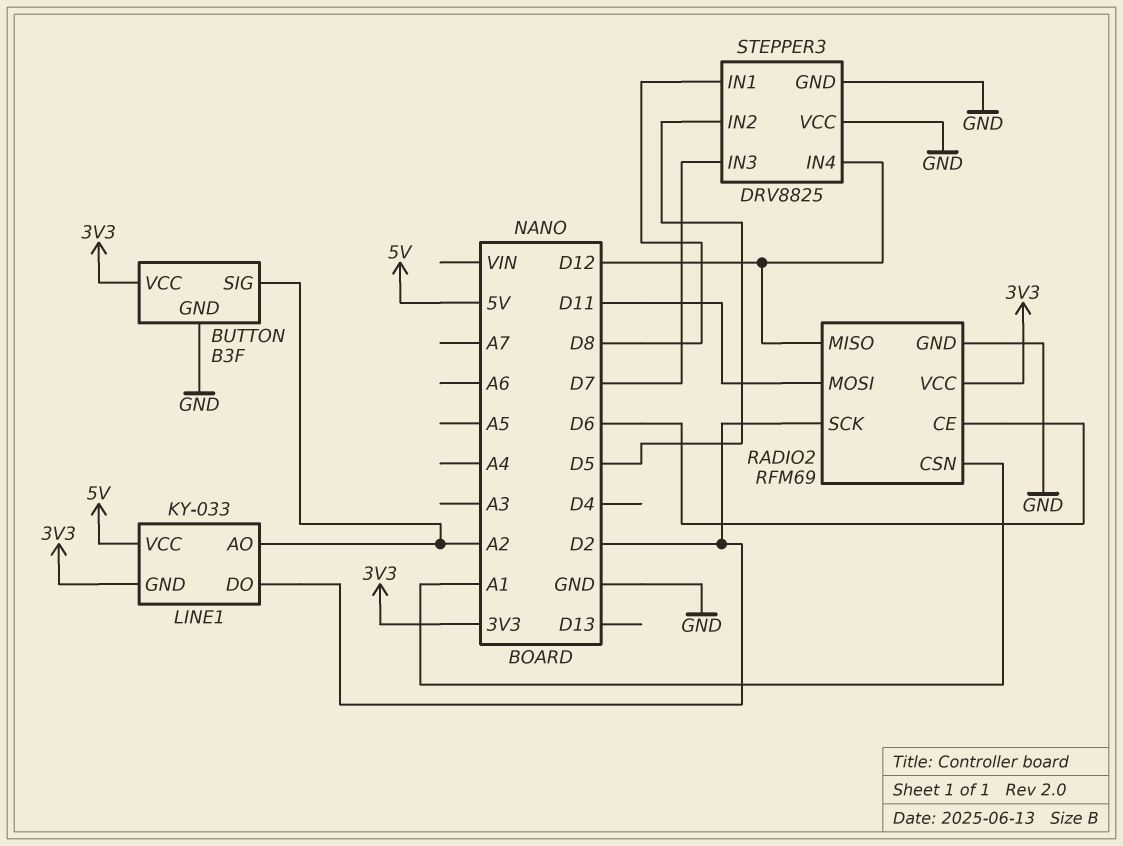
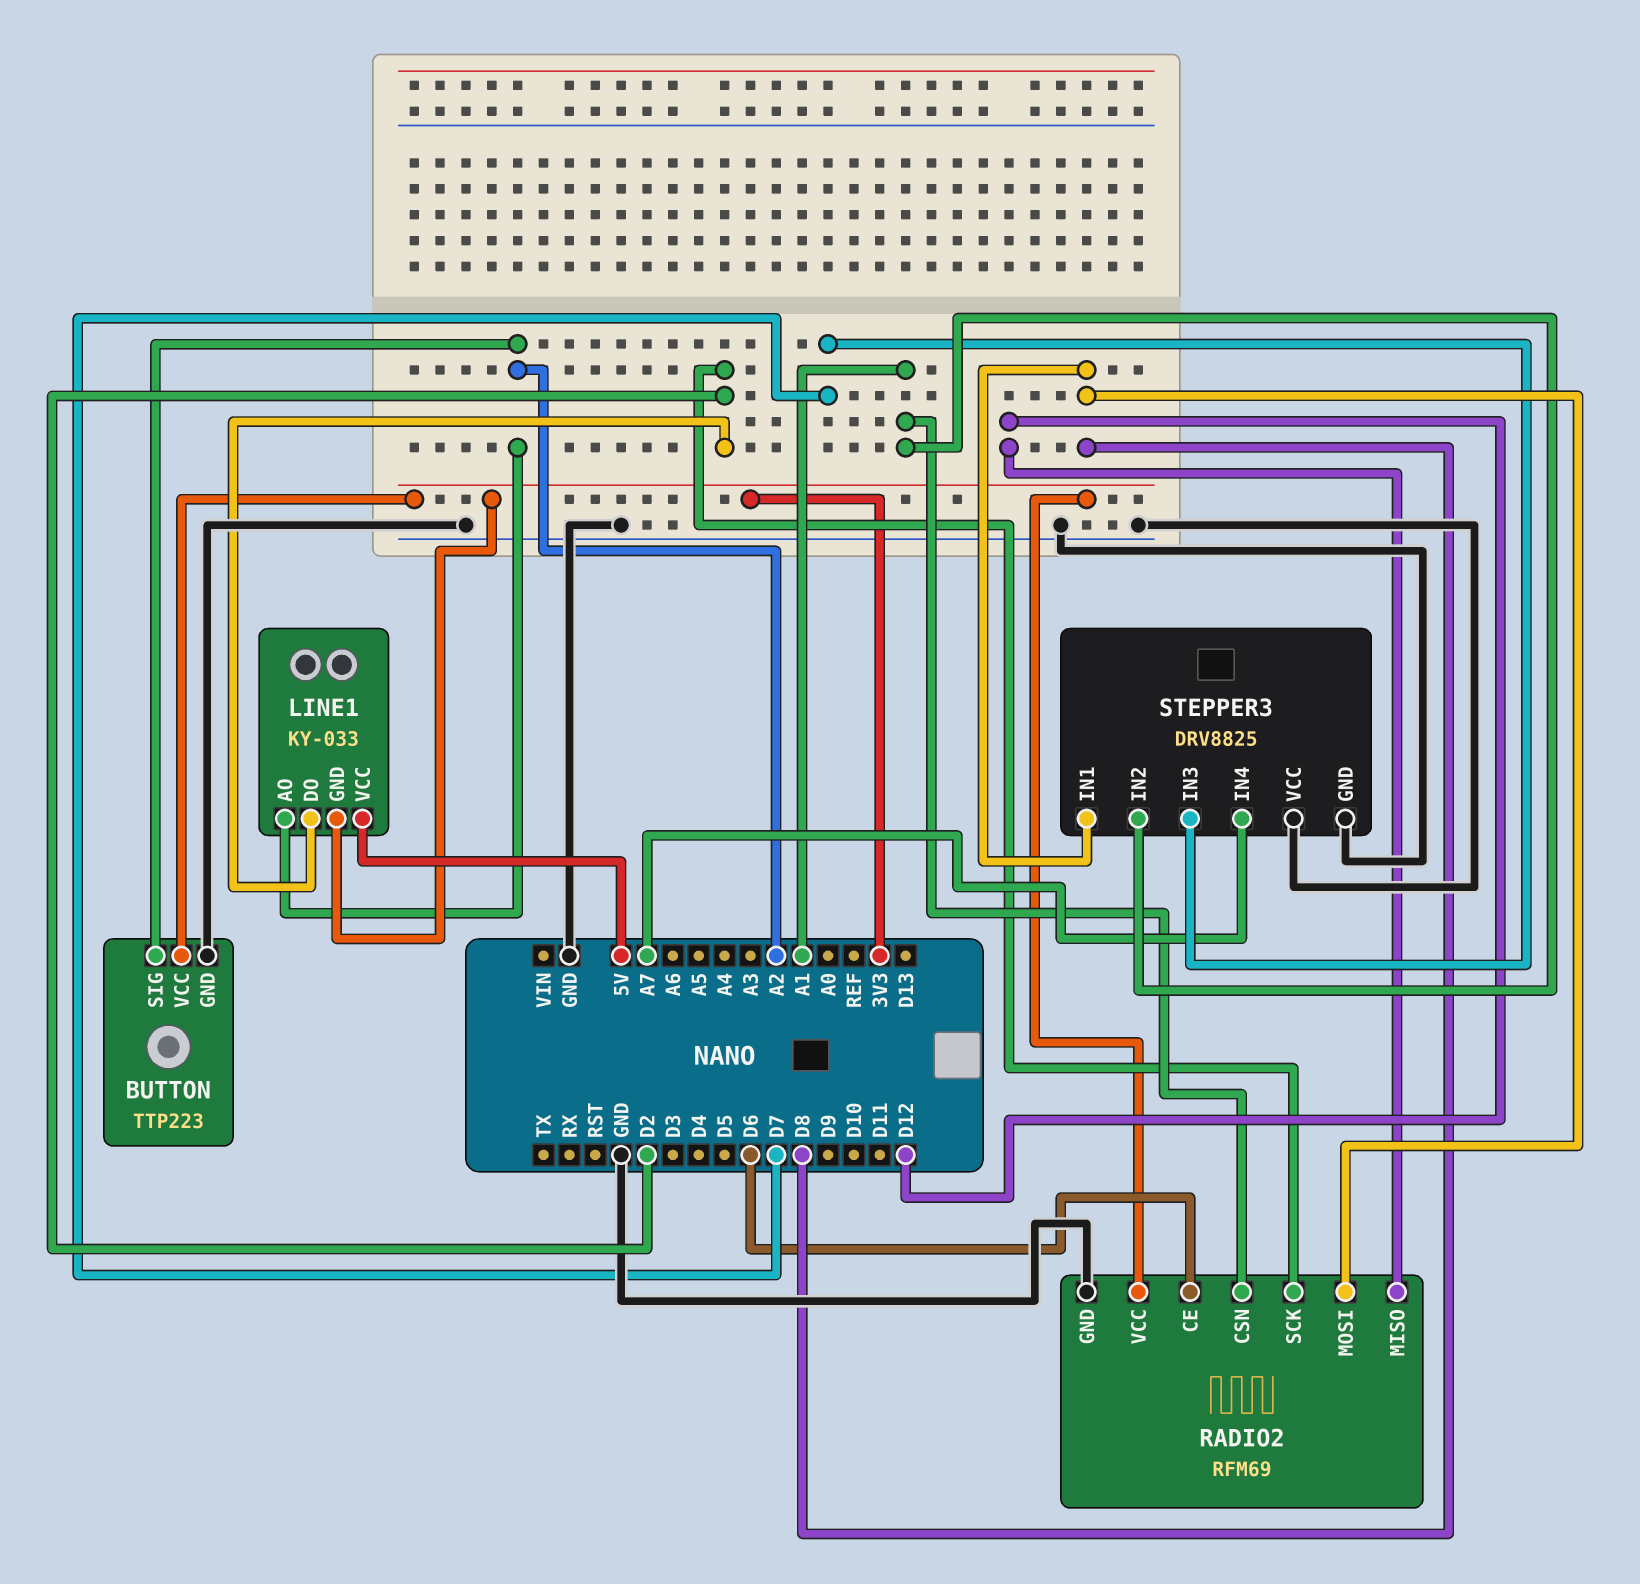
BUTTON: B3F -> TTP223
RADIO2 pin MOSI: D11 -> D8
STEPPER3 pin IN2: D5 -> A1
STEPPER3 pin IN4: D12 -> A7

